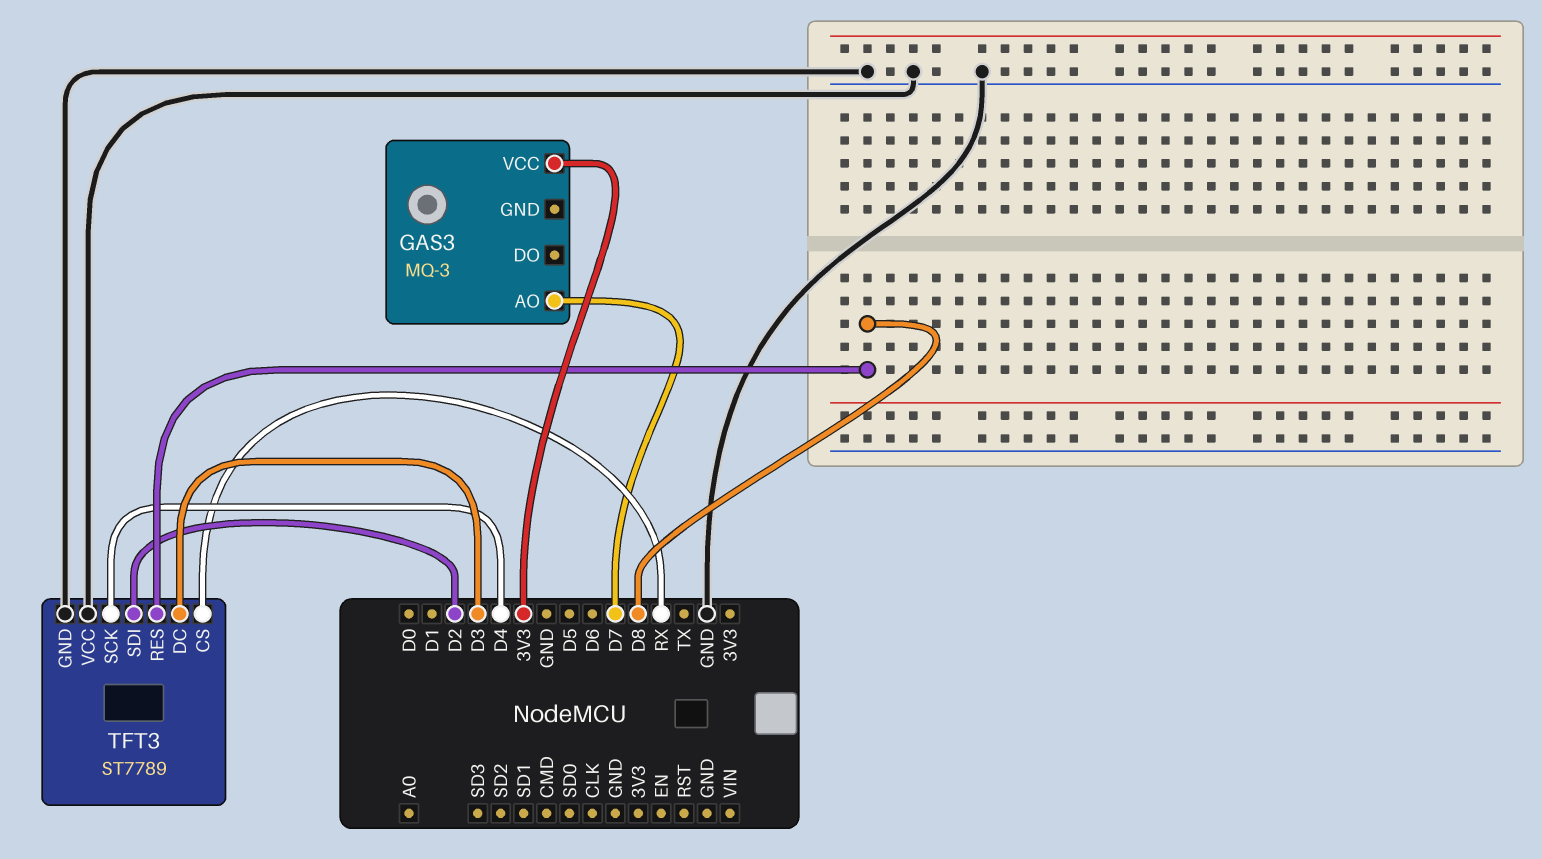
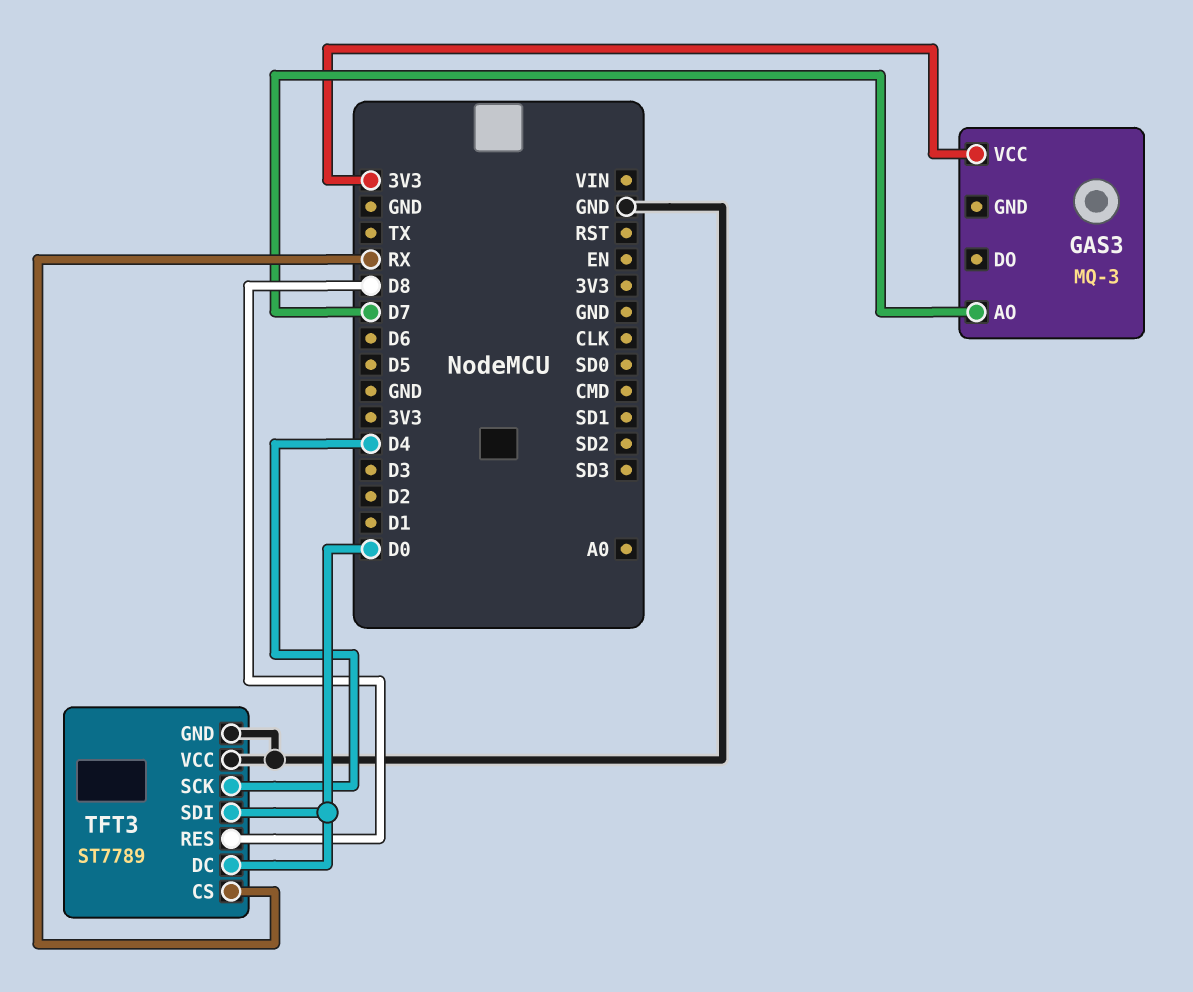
TFT3 pin DC: D3 -> D0
TFT3 pin SDI: D2 -> D0

